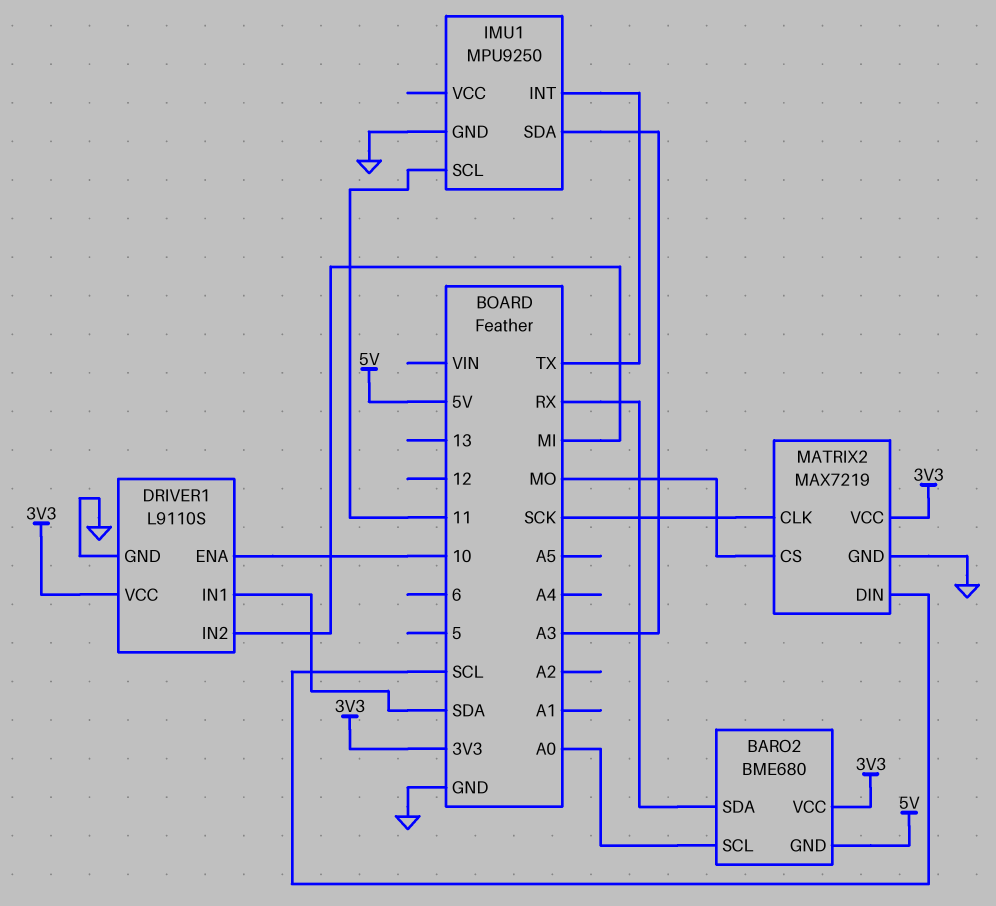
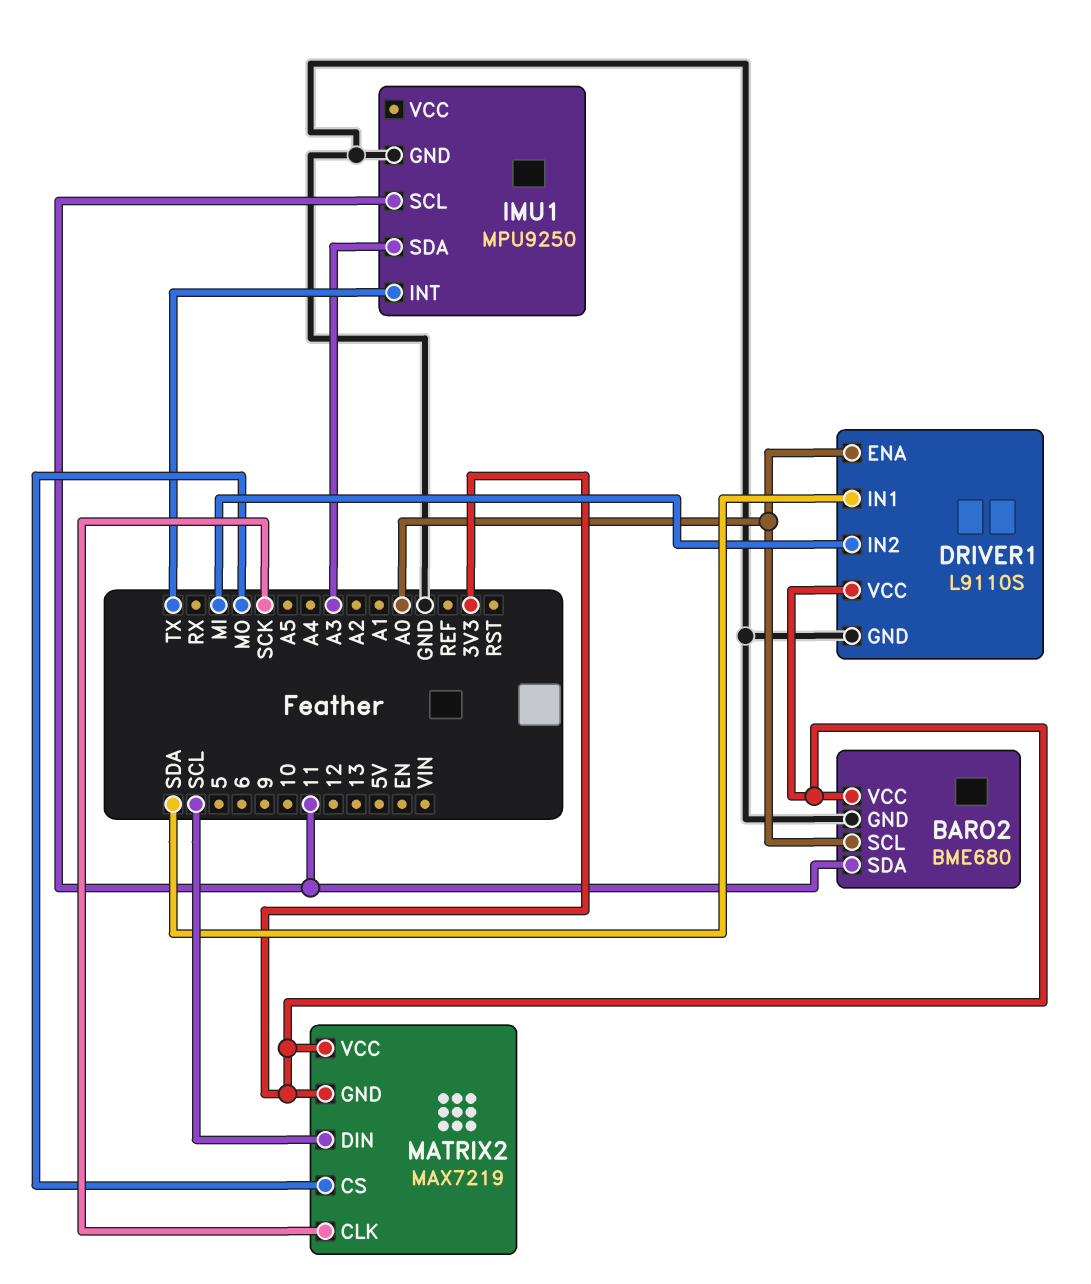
BARO2 pin GND: 5V -> GND
BARO2 pin SDA: RX -> 11
DRIVER1 pin ENA: 10 -> A0
MATRIX2 pin GND: GND -> 3V3

